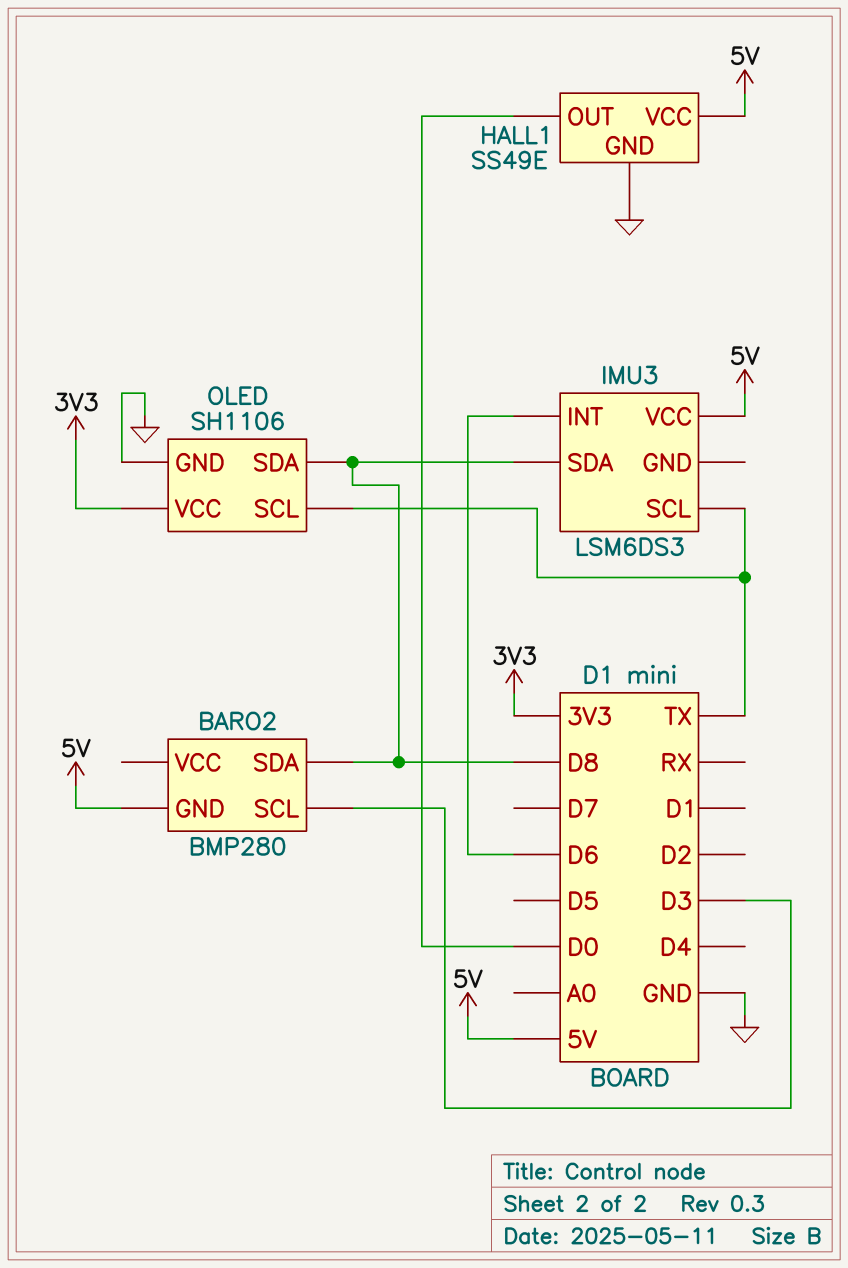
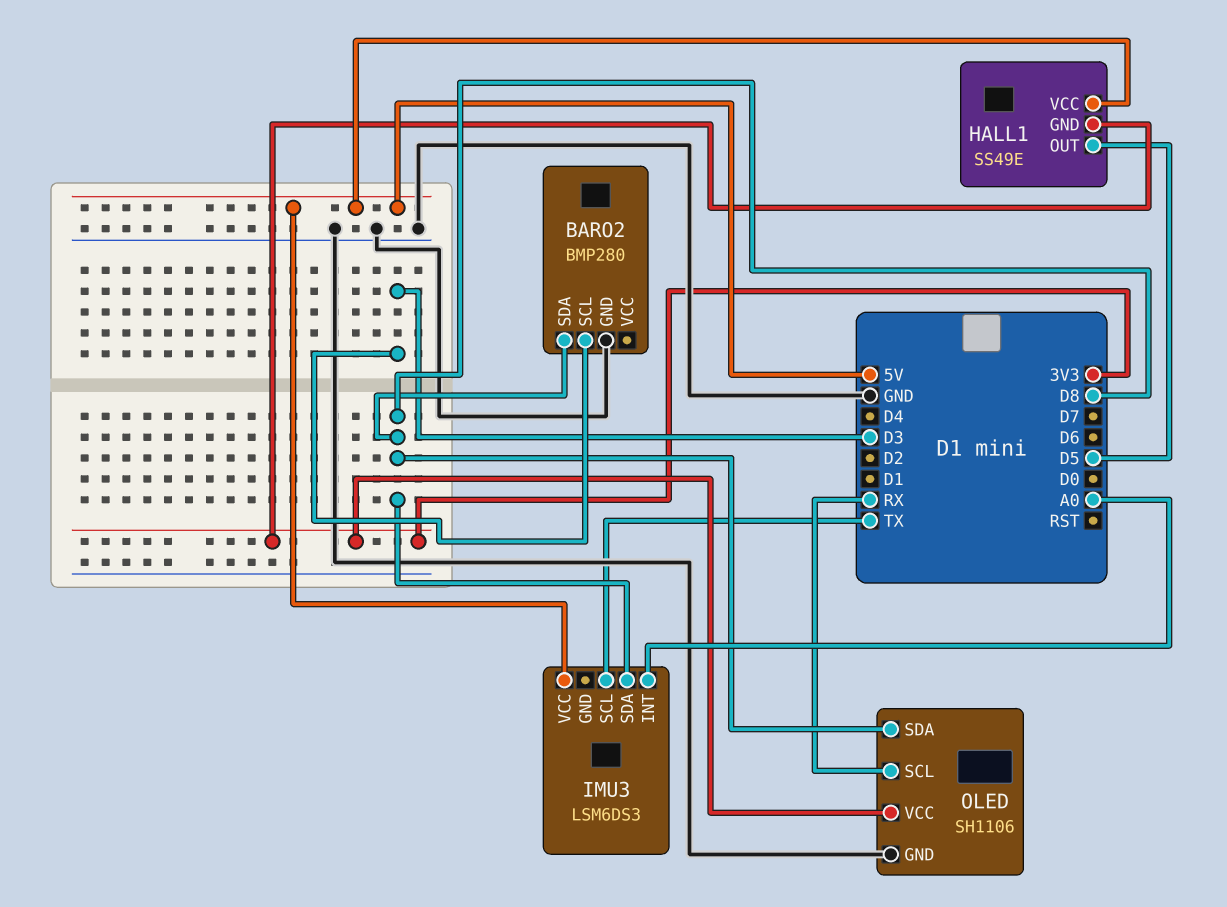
BARO2 pin GND: 5V -> GND
HALL1 pin GND: GND -> 3V3
HALL1 pin OUT: D0 -> D5
IMU3 pin INT: D6 -> A0
OLED pin SCL: TX -> RX

